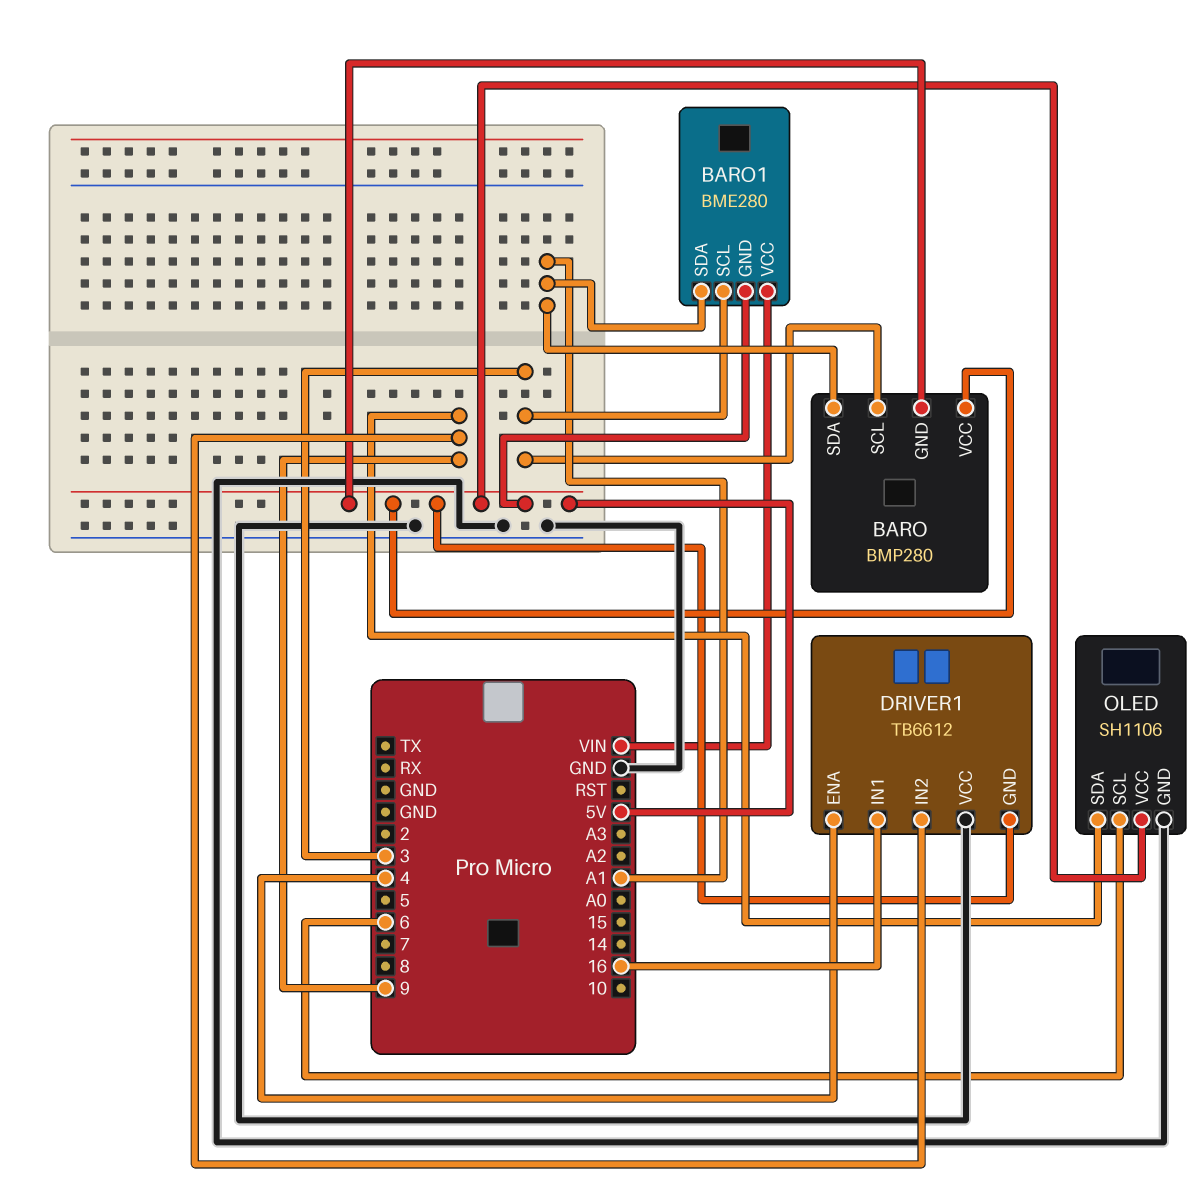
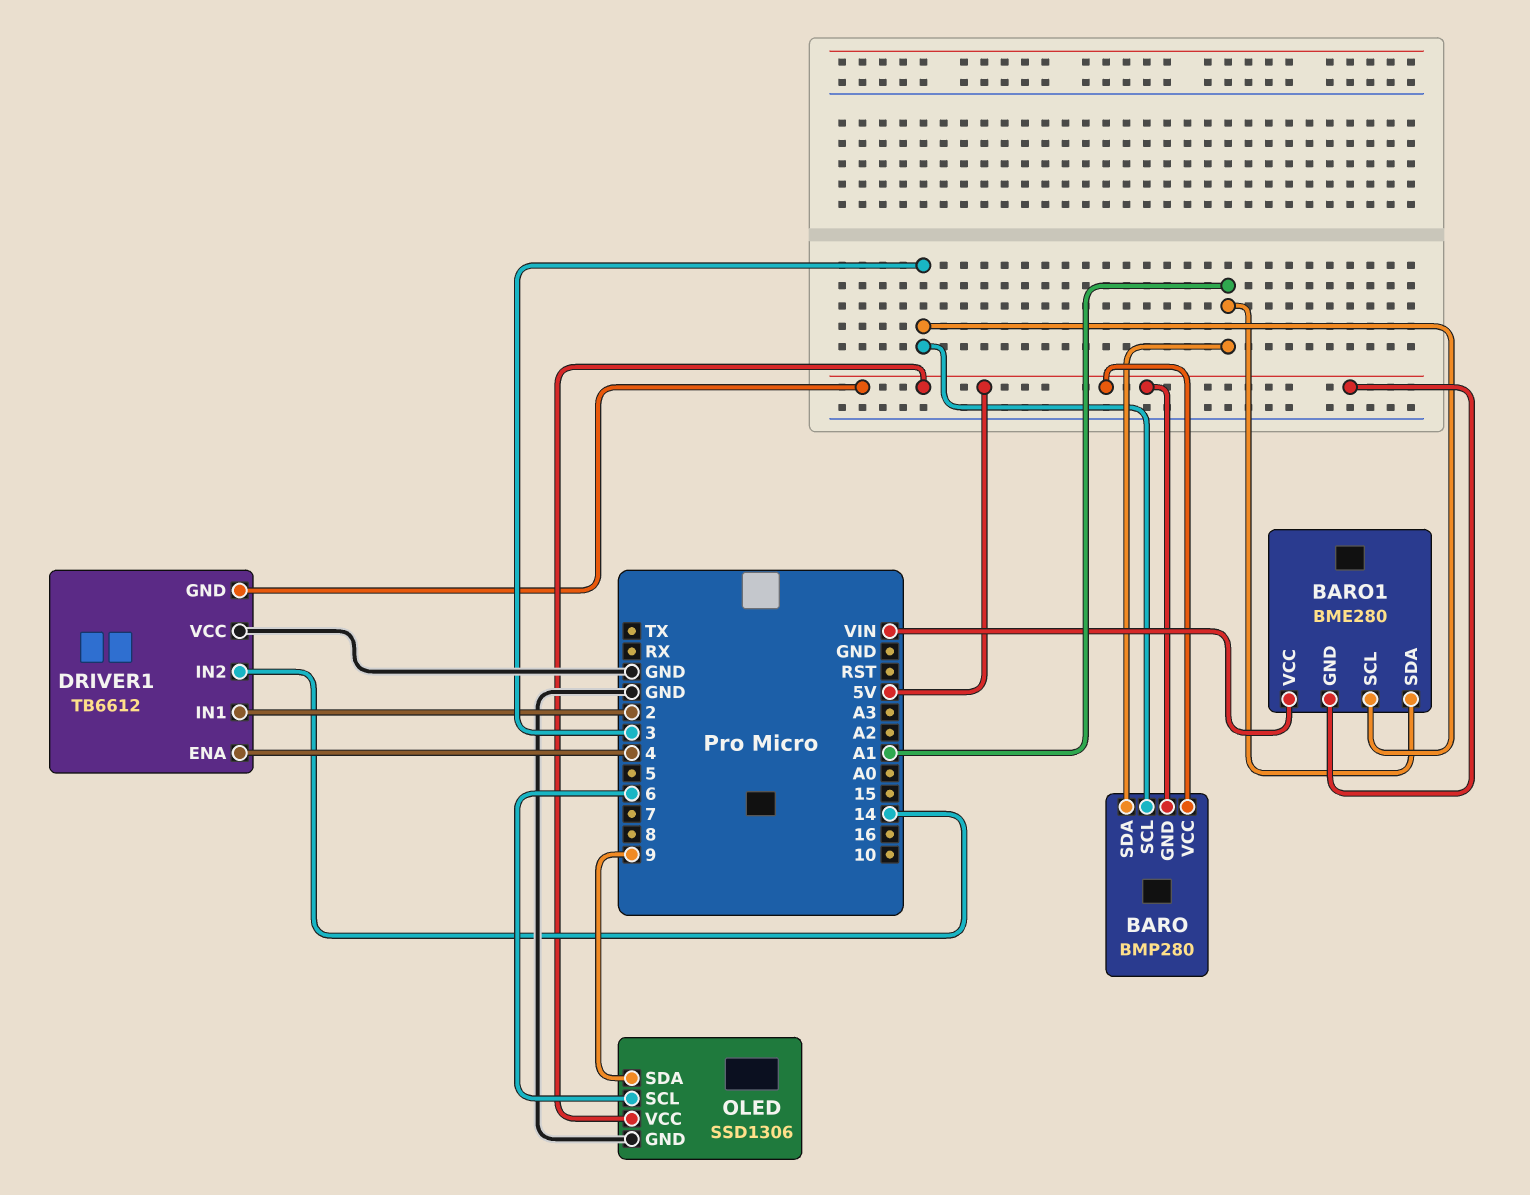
DRIVER1 pin IN1: 16 -> 2
DRIVER1 pin IN2: 9 -> 14
OLED: SH1106 -> SSD1306

